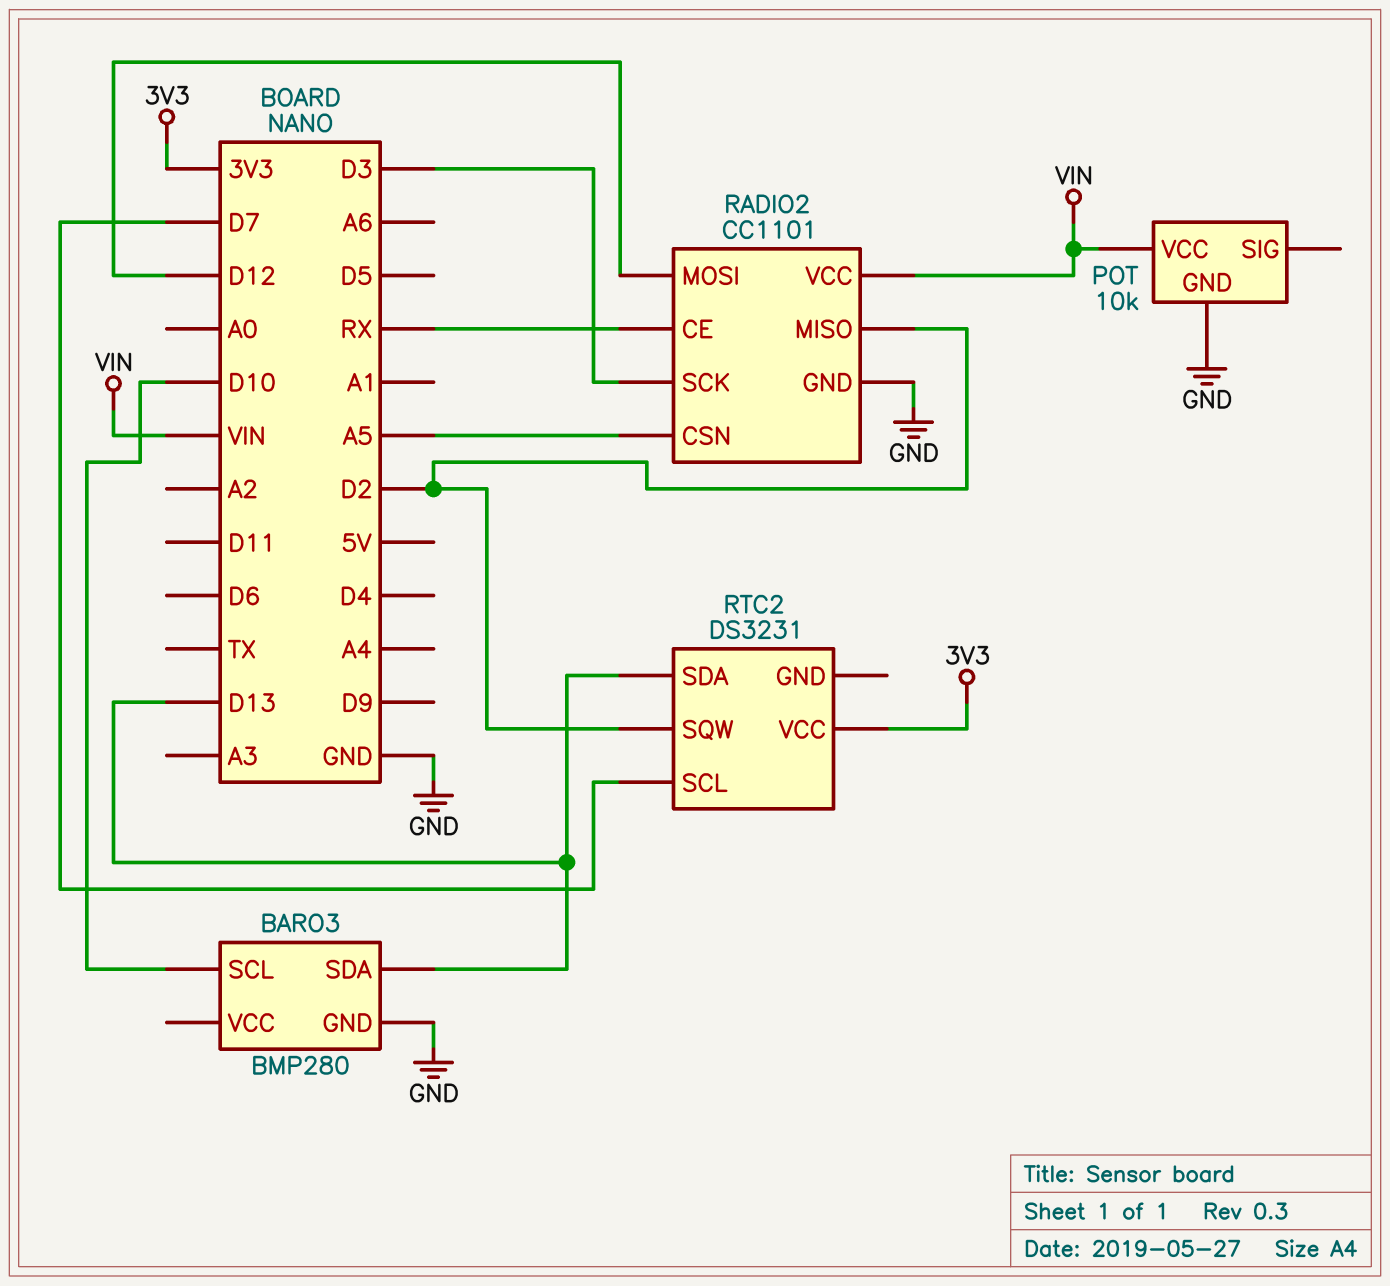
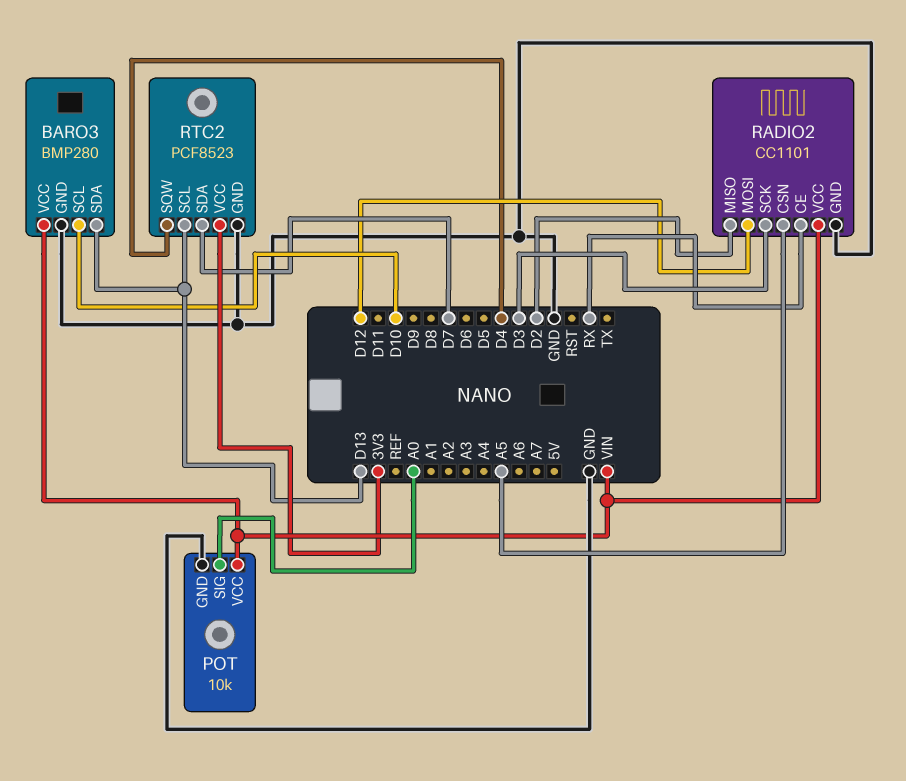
BARO3 pin VCC: none -> VIN
POT pin SIG: none -> A0
RTC2: DS3231 -> PCF8523
RTC2 pin GND: none -> GND
RTC2 pin SCL: D7 -> D13
RTC2 pin SDA: D13 -> D7
RTC2 pin SQW: D2 -> D4

